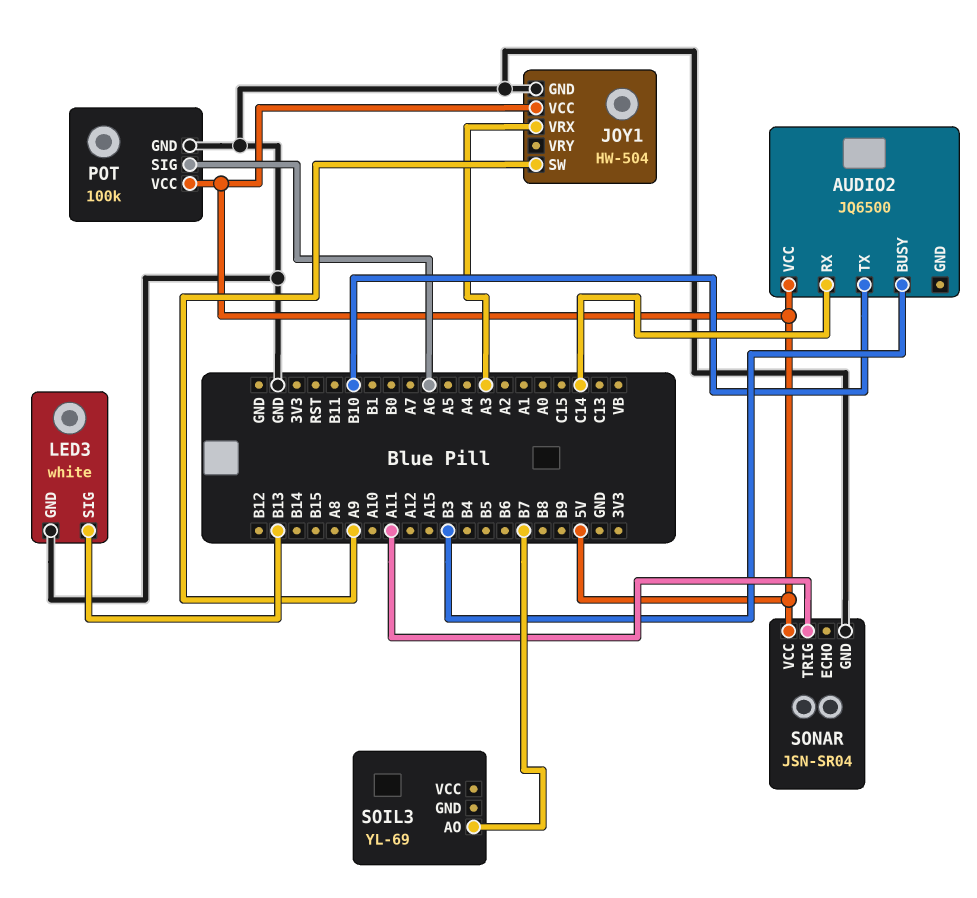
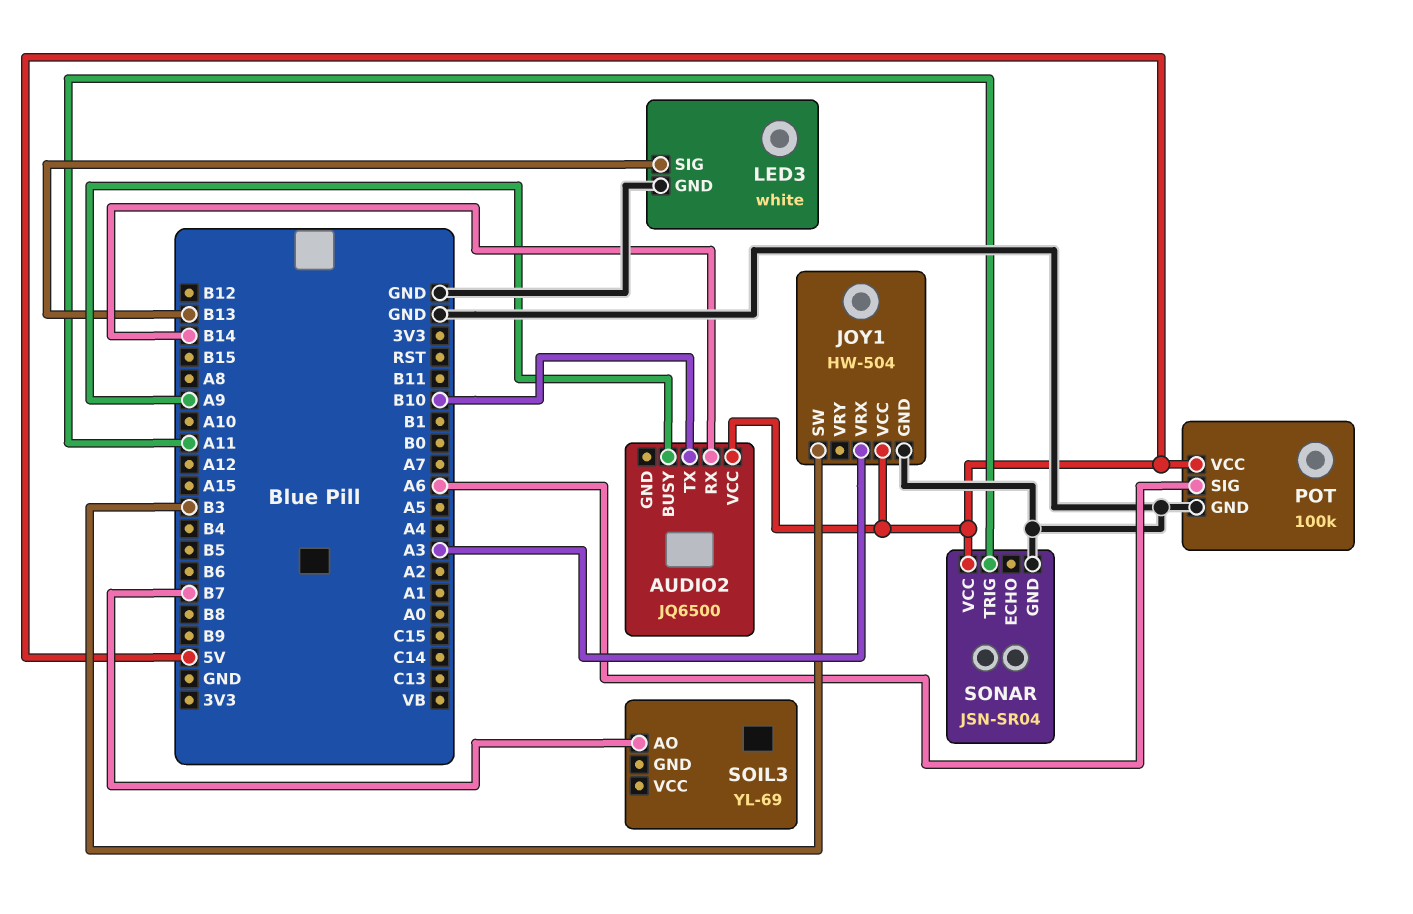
AUDIO2 pin BUSY: B3 -> A9
AUDIO2 pin RX: C14 -> B14
JOY1 pin SW: A9 -> B3

